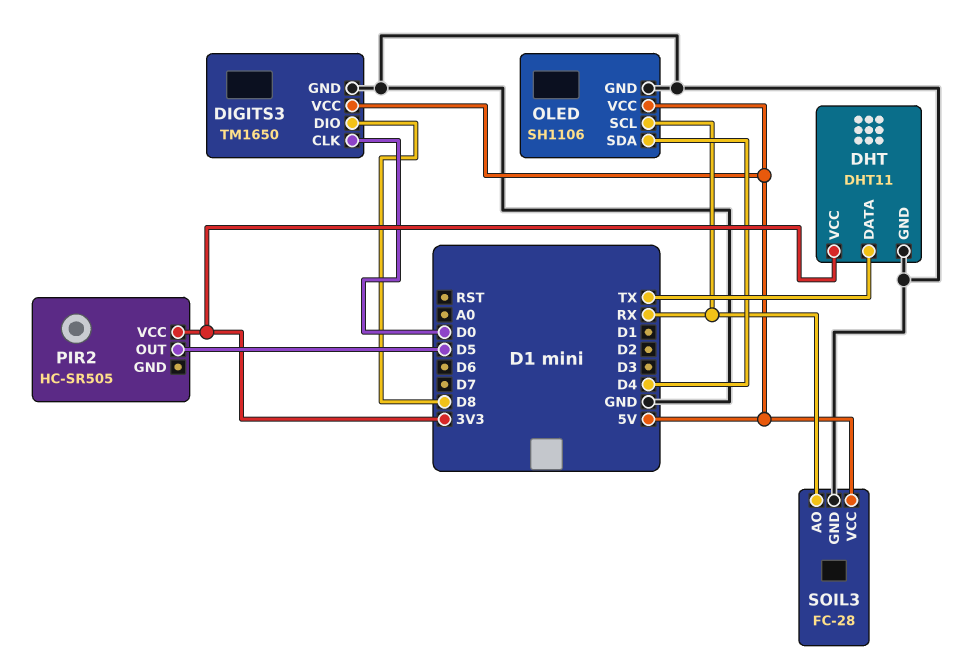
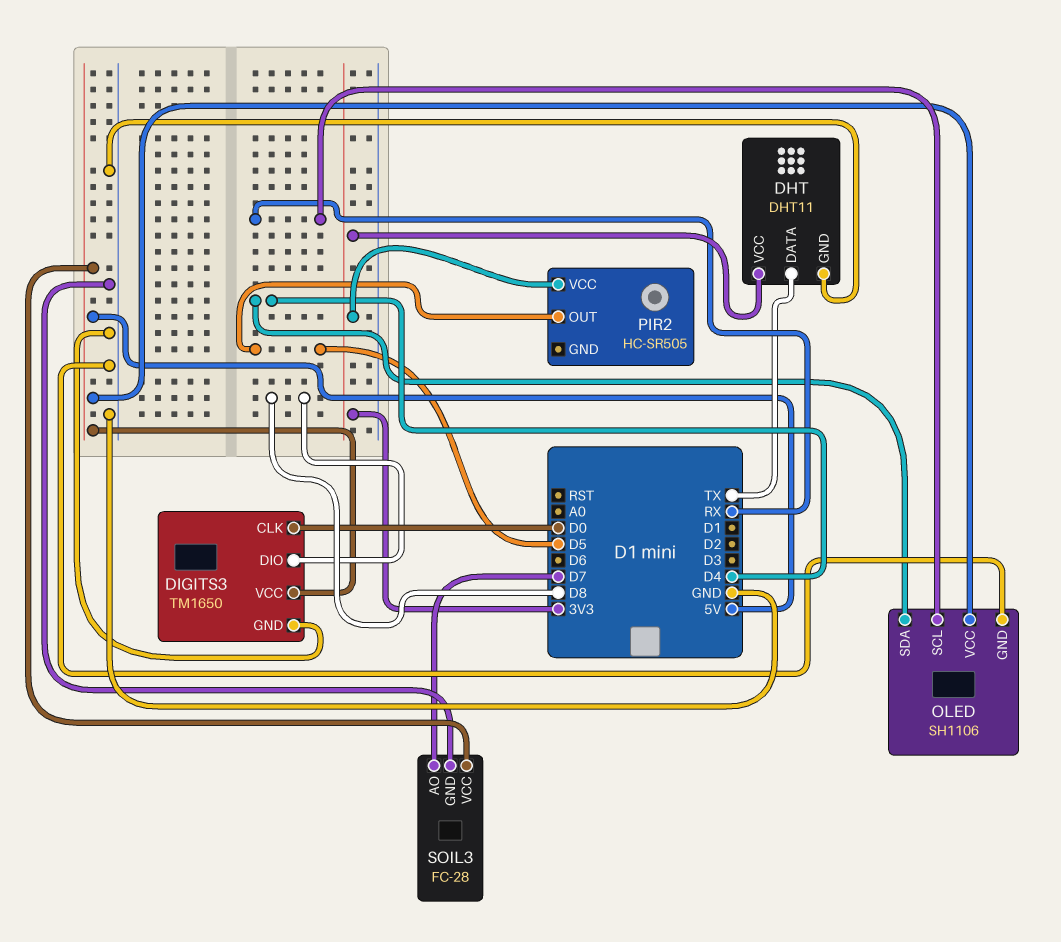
SOIL3 pin AO: RX -> D7

